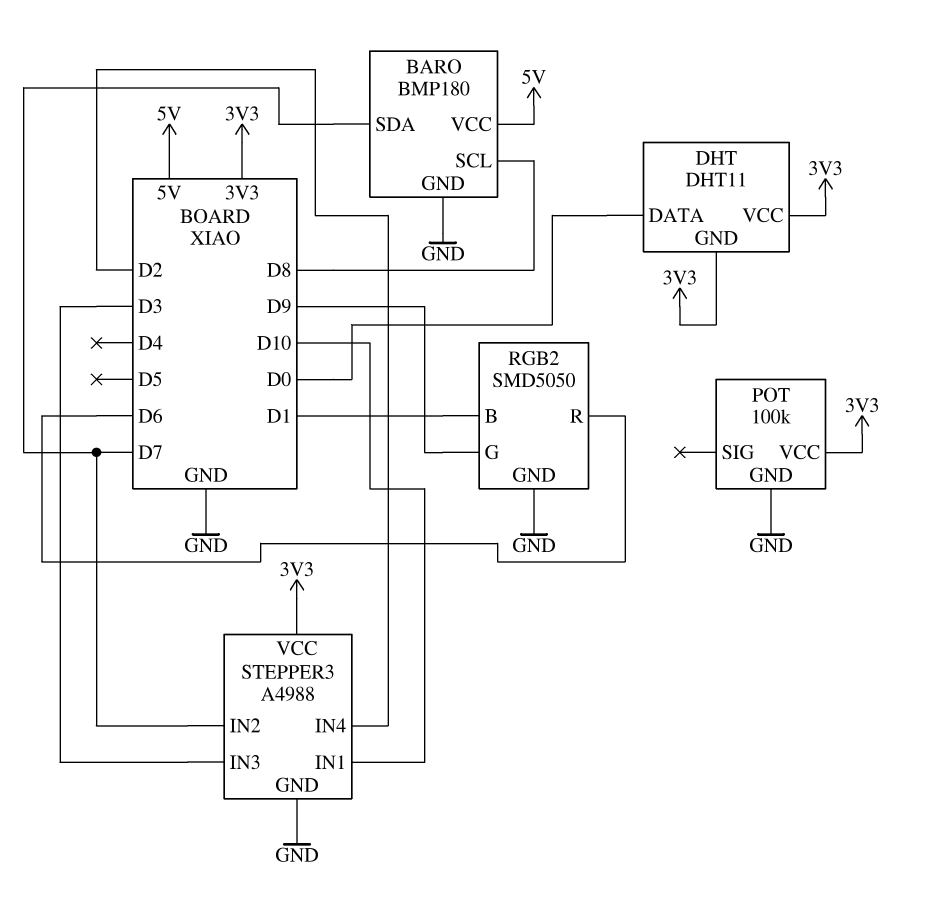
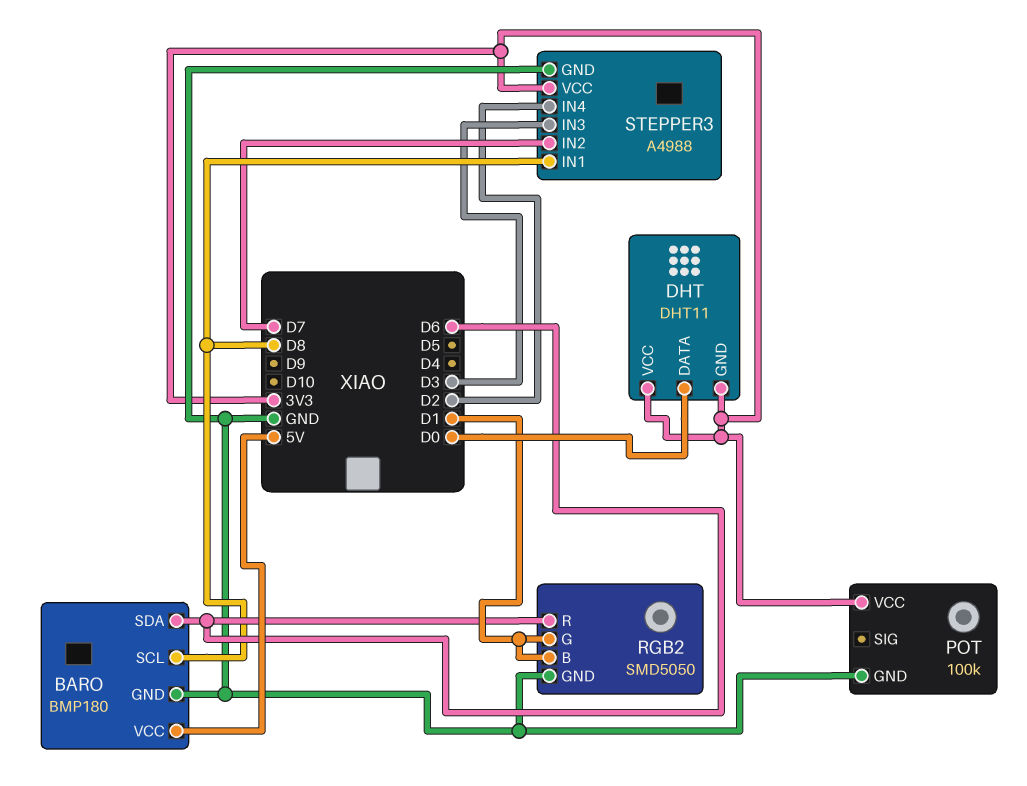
BARO pin SDA: D7 -> D6
RGB2 pin G: D9 -> D1
STEPPER3 pin IN1: D10 -> D8

